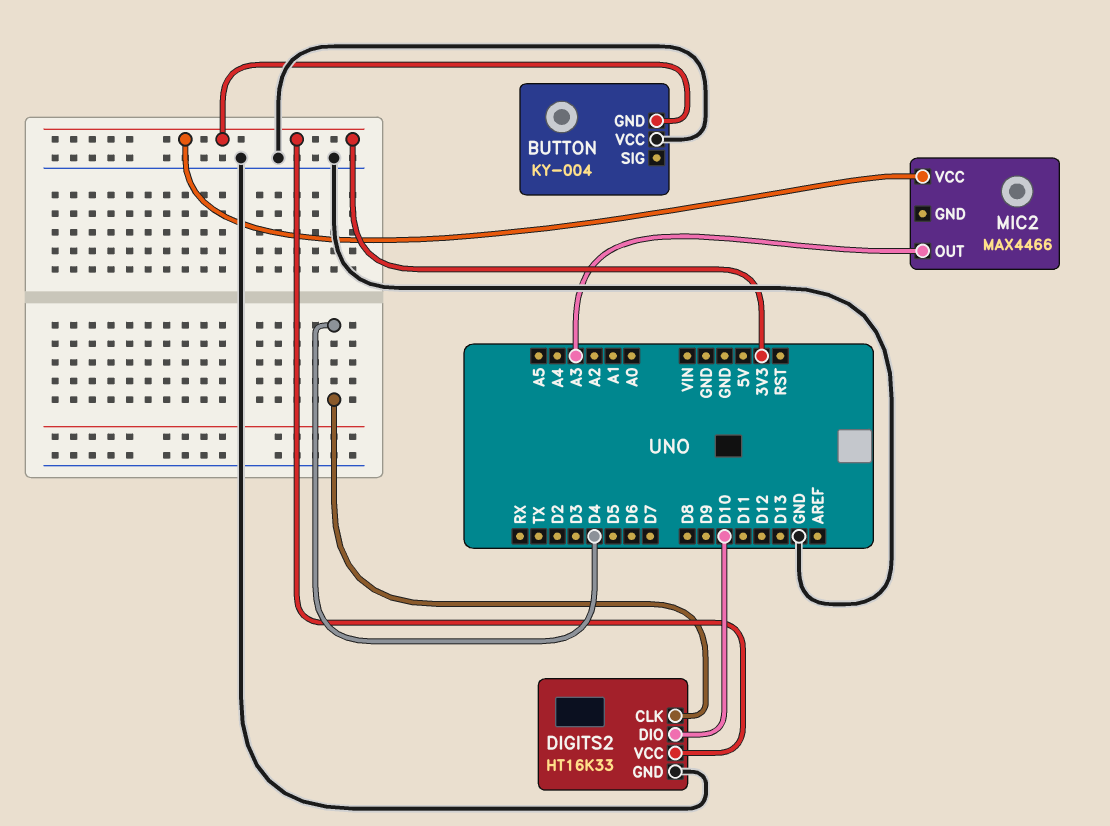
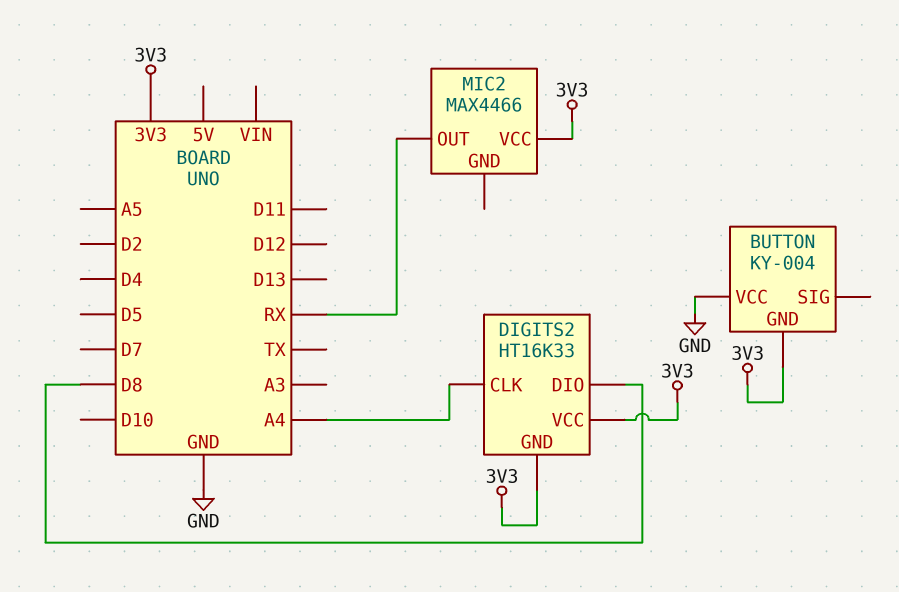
DIGITS2 pin CLK: D4 -> A4
DIGITS2 pin DIO: D10 -> D8
DIGITS2 pin GND: GND -> 3V3
MIC2 pin OUT: A3 -> RX

